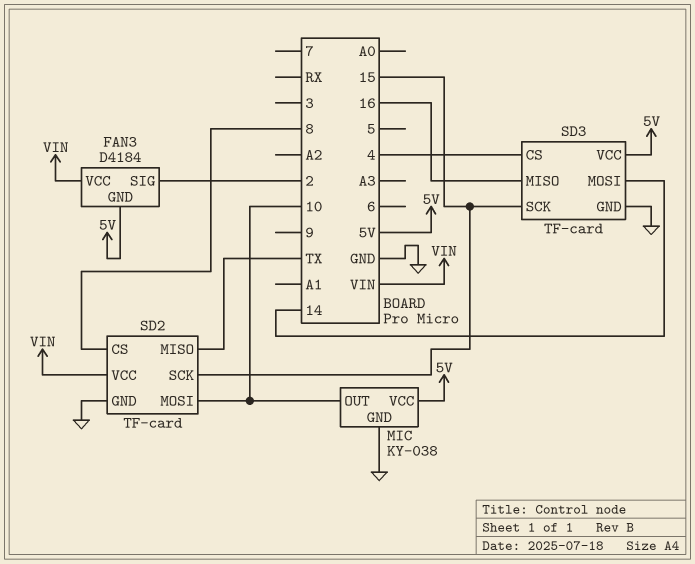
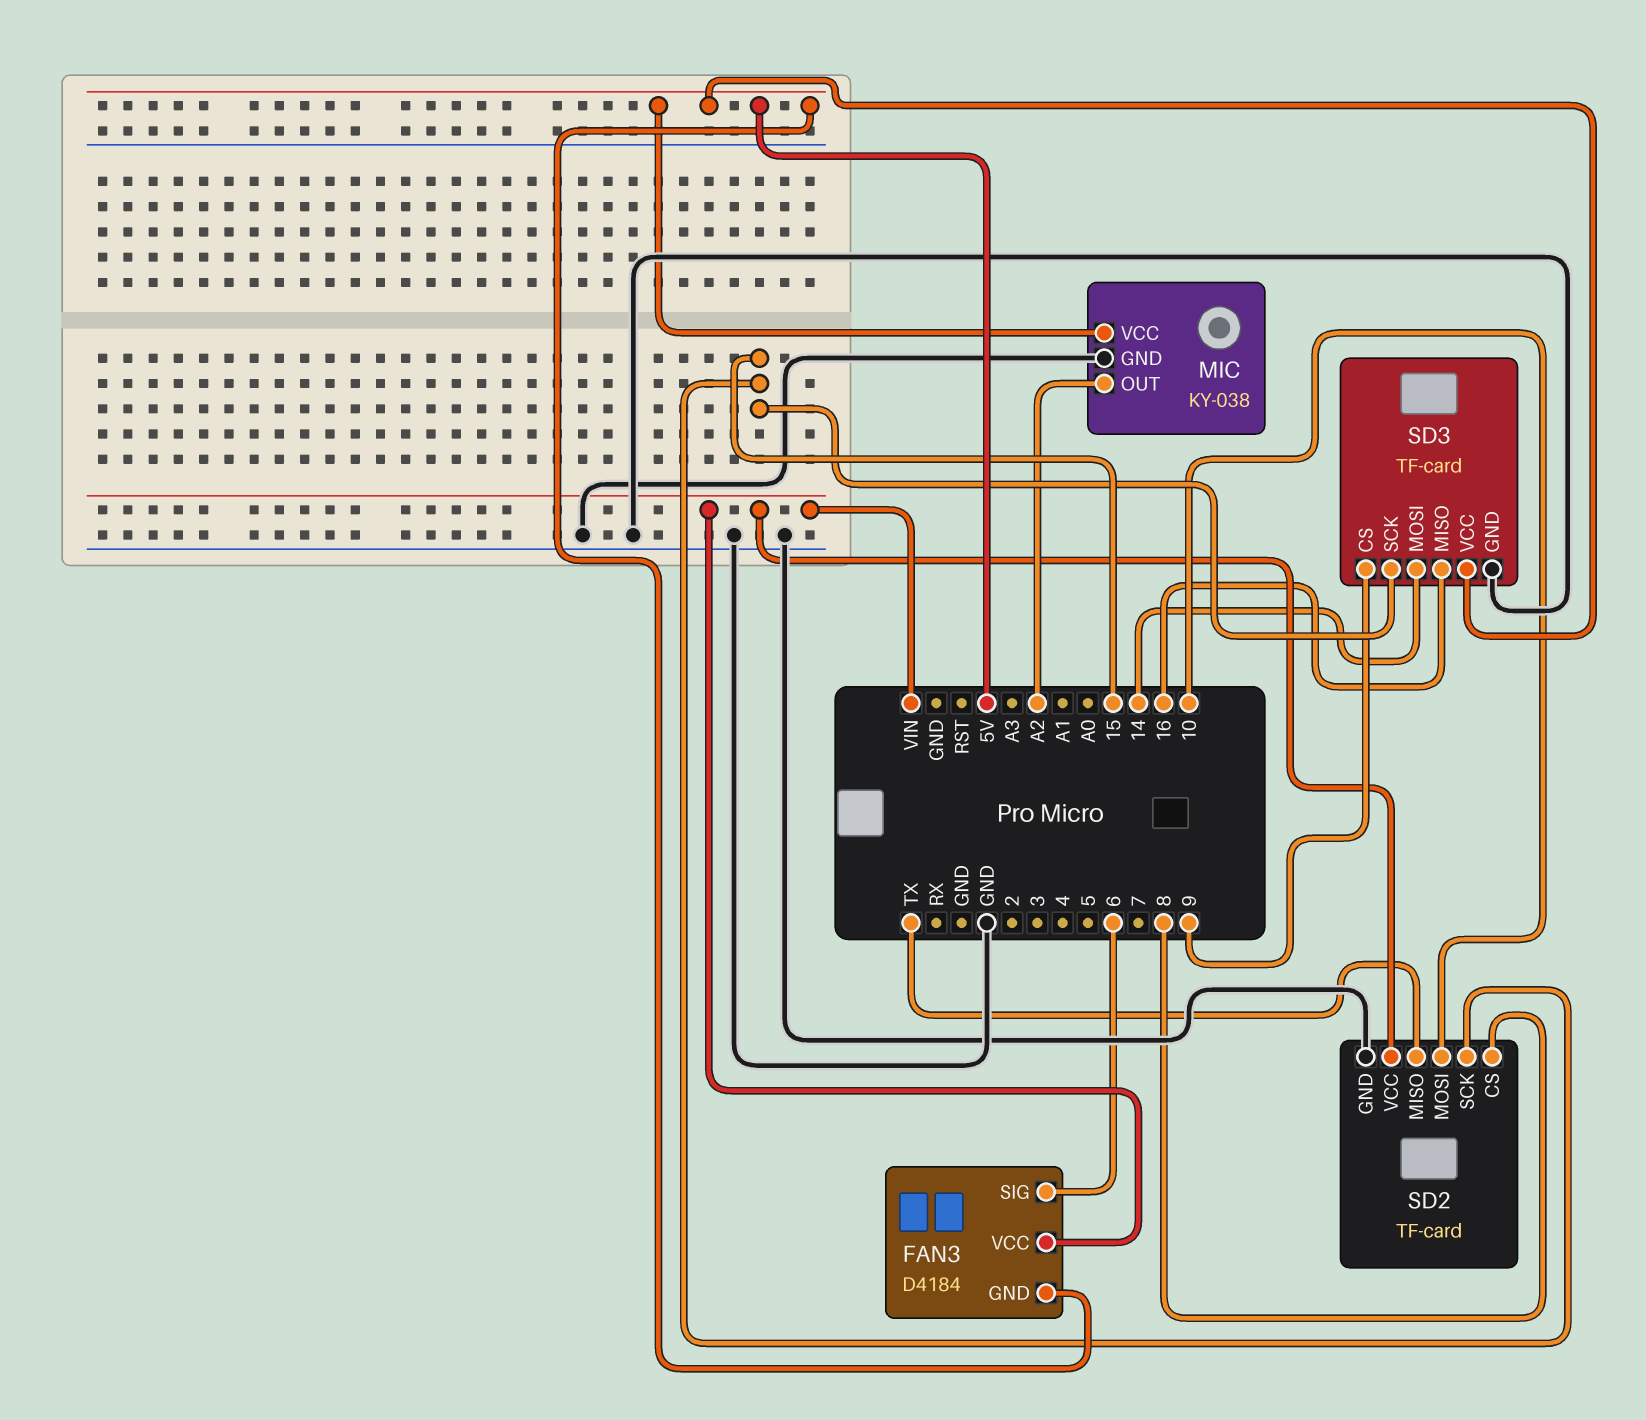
FAN3 pin SIG: 2 -> 6
MIC pin OUT: 10 -> A2
SD3 pin CS: 4 -> 9

